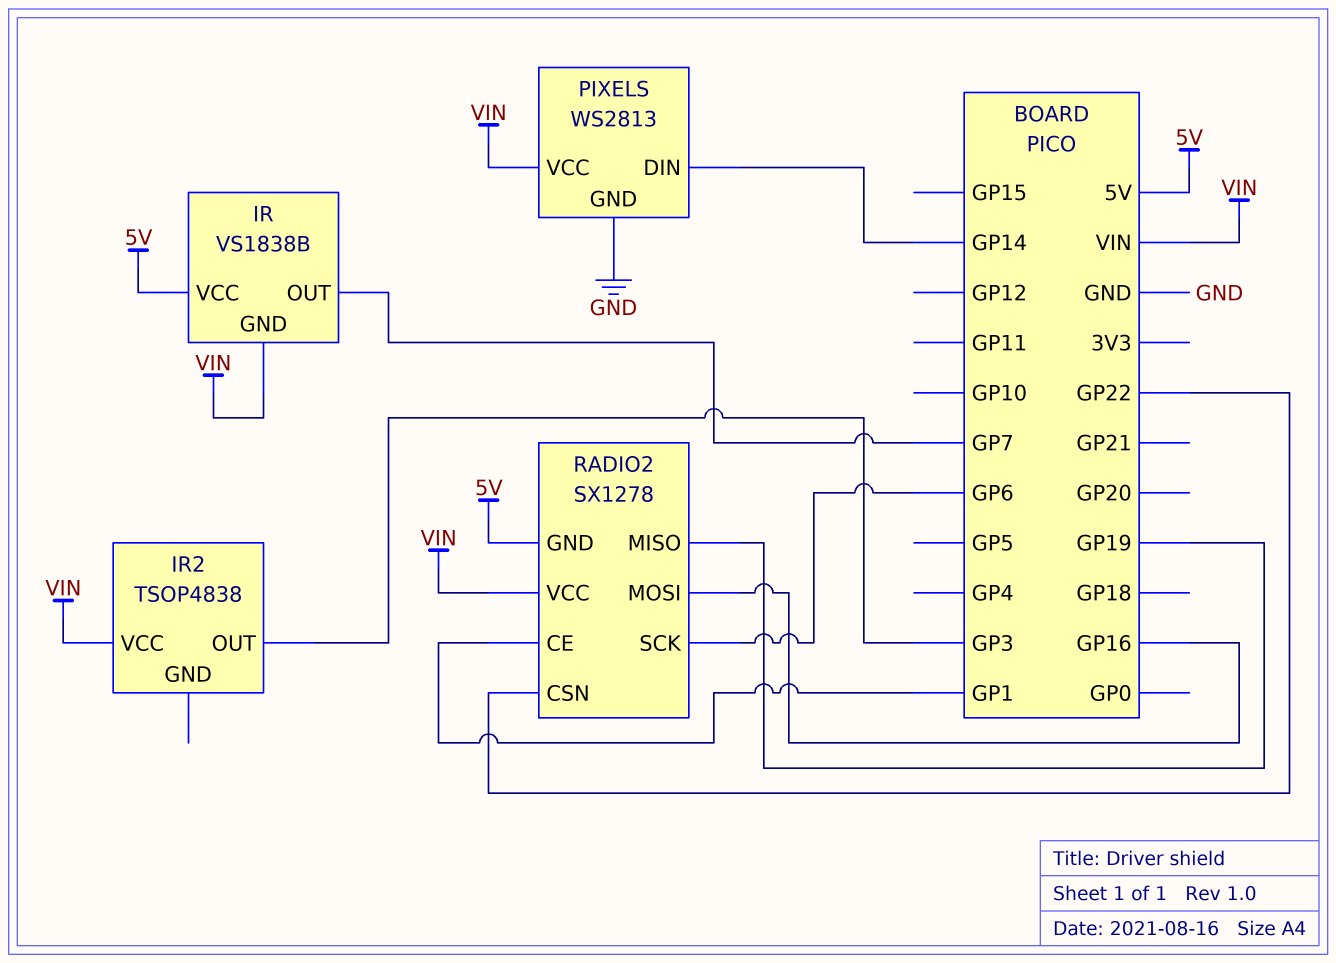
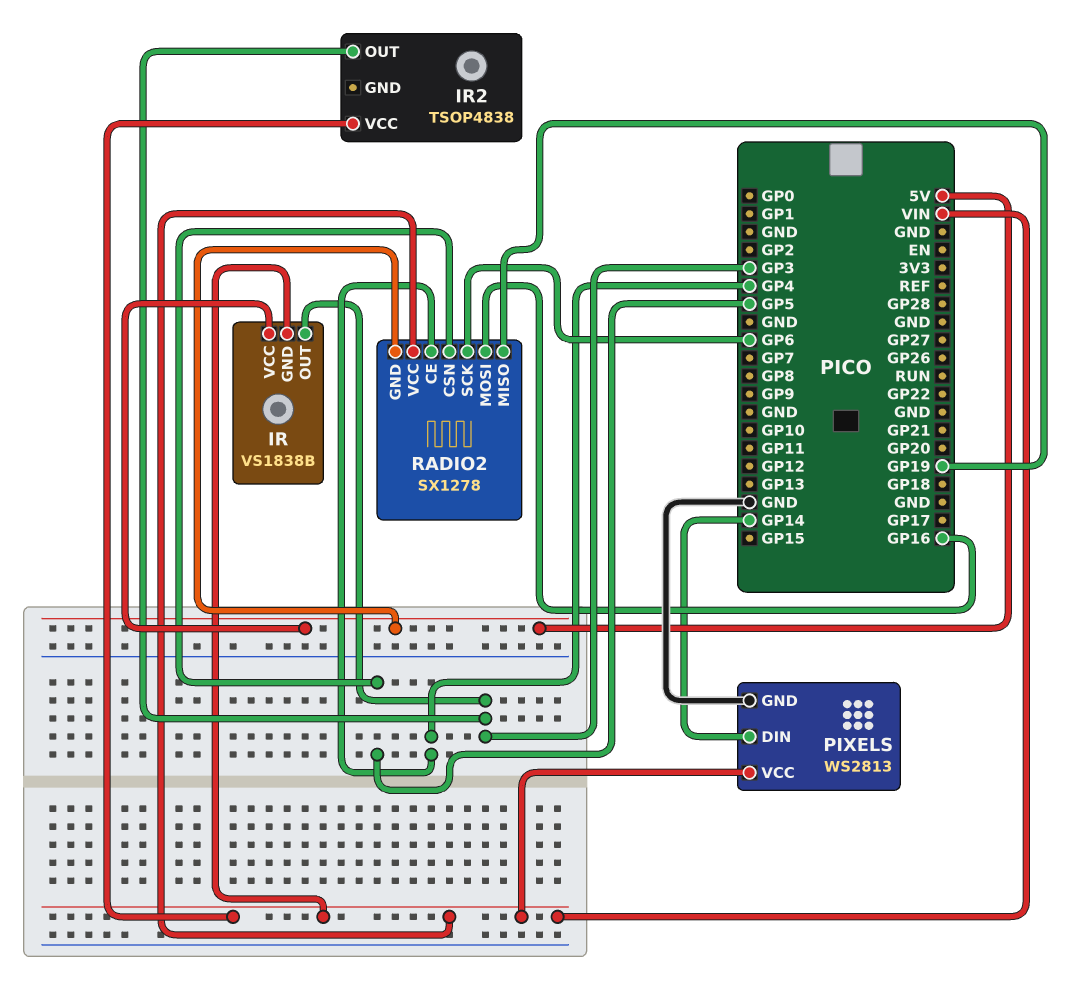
IR pin OUT: GP7 -> GP3
RADIO2 pin CE: GP1 -> GP4
RADIO2 pin CSN: GP22 -> GP5

